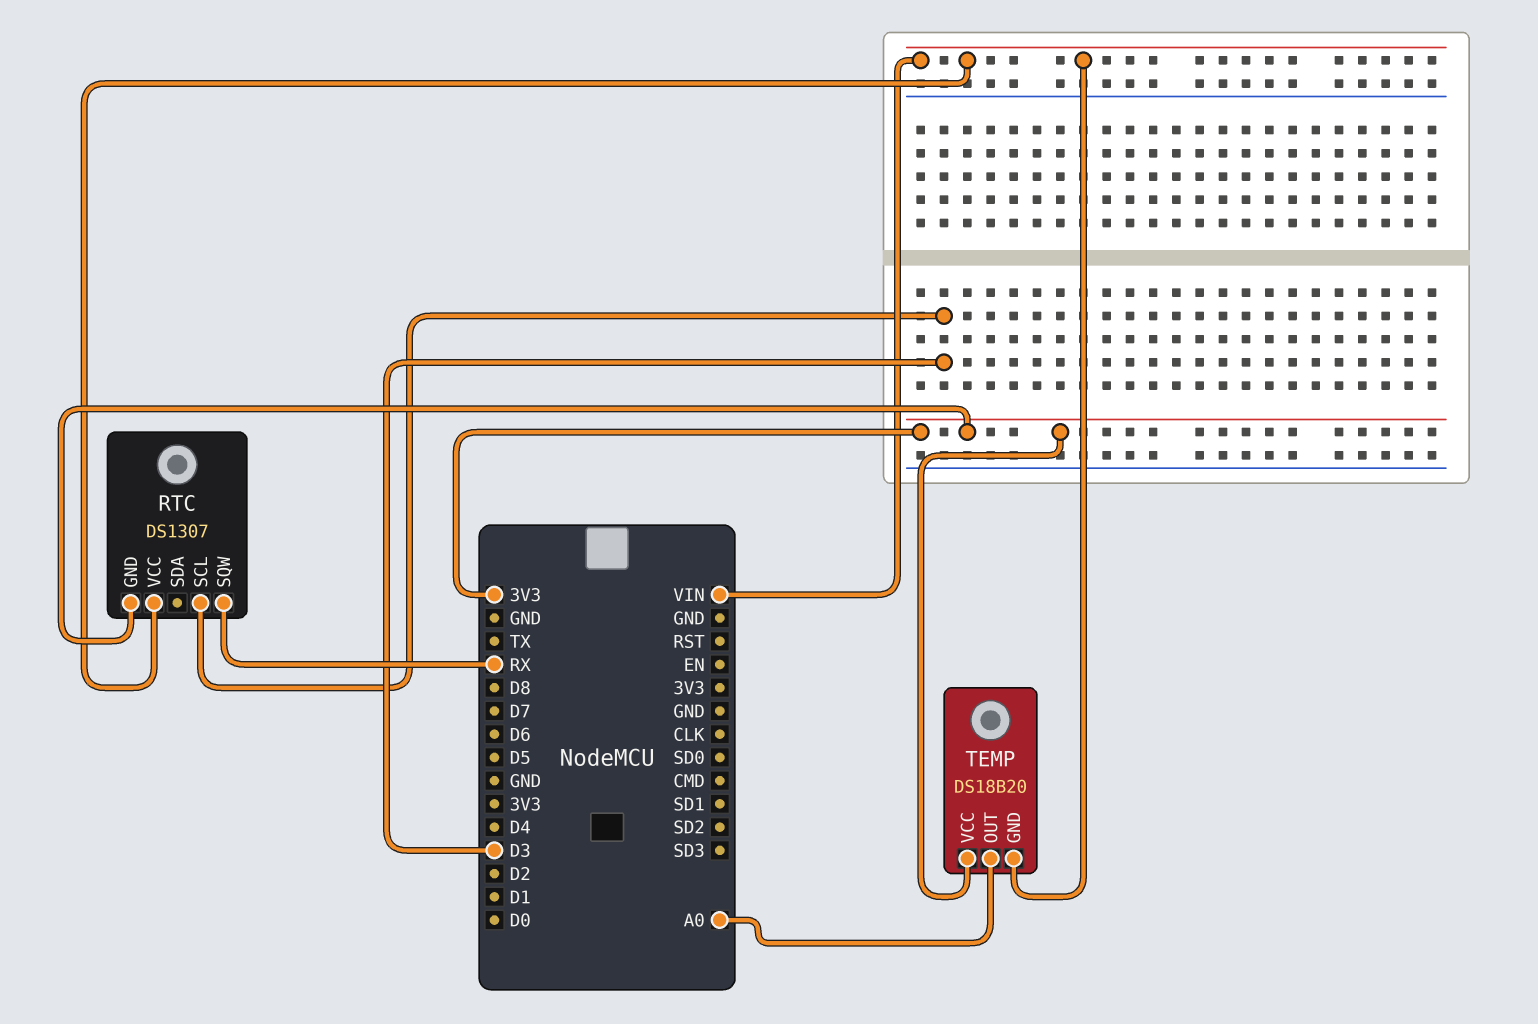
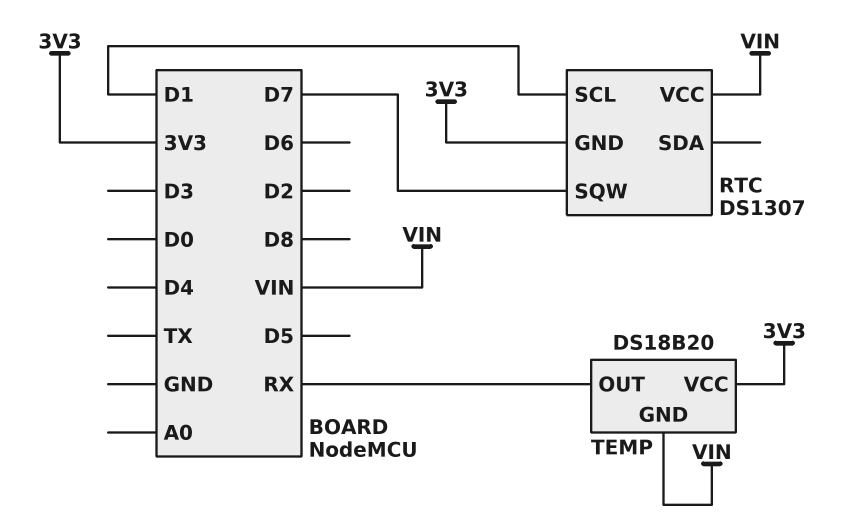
RTC pin SCL: D3 -> D1
RTC pin SQW: RX -> D7
TEMP pin OUT: A0 -> RX

